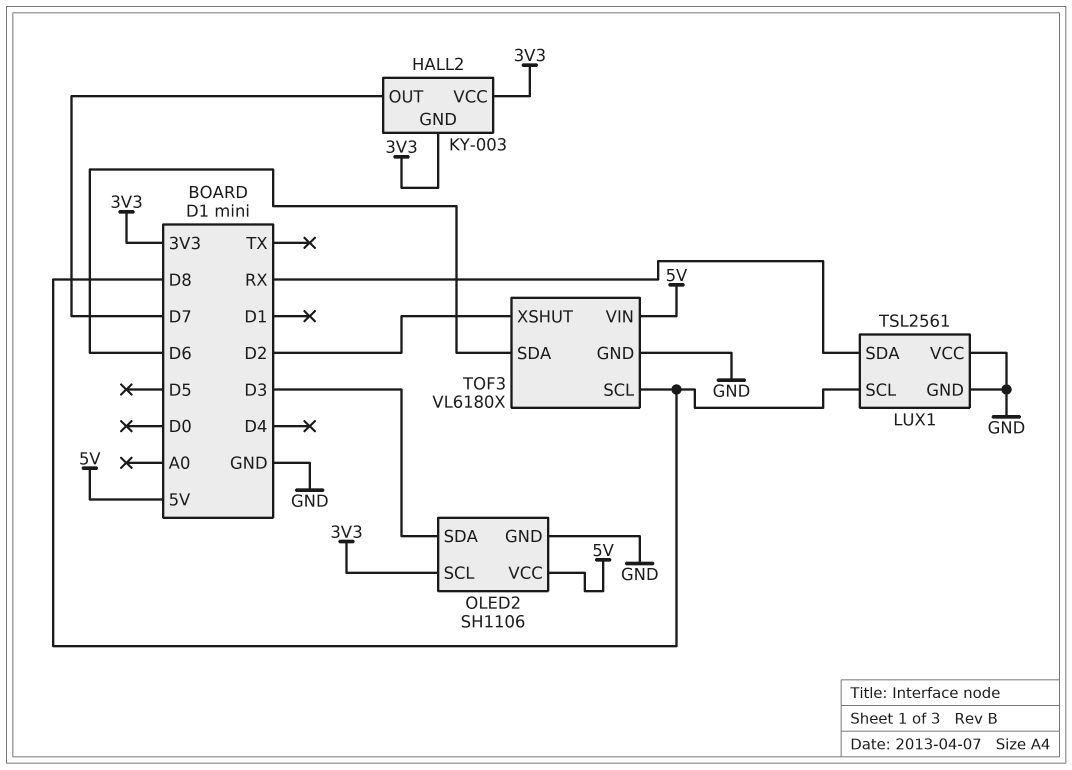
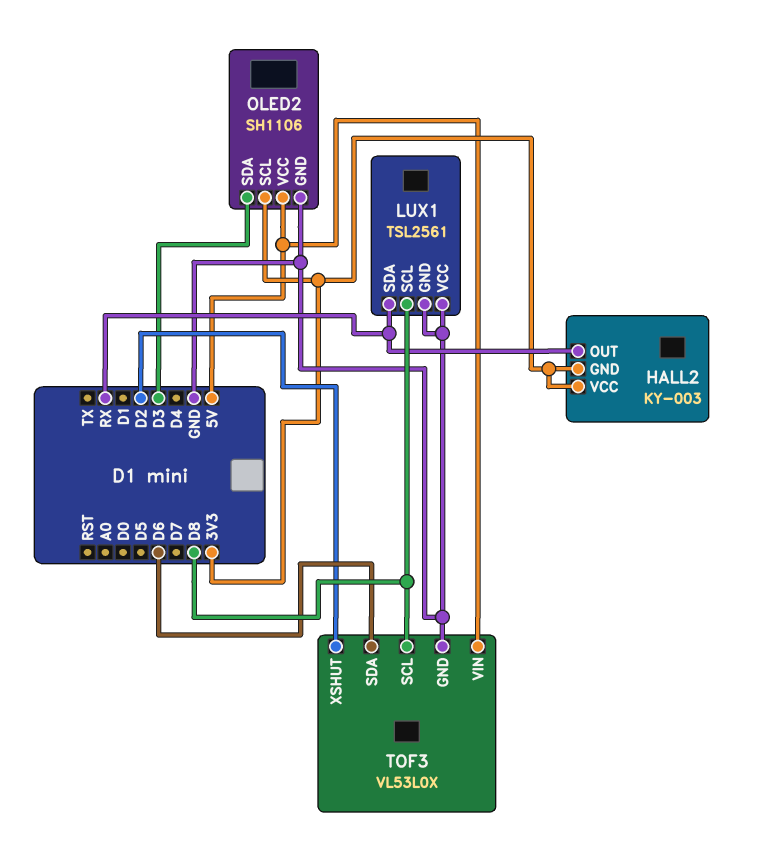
HALL2 pin OUT: D7 -> RX
TOF3: VL6180X -> VL53L0X

